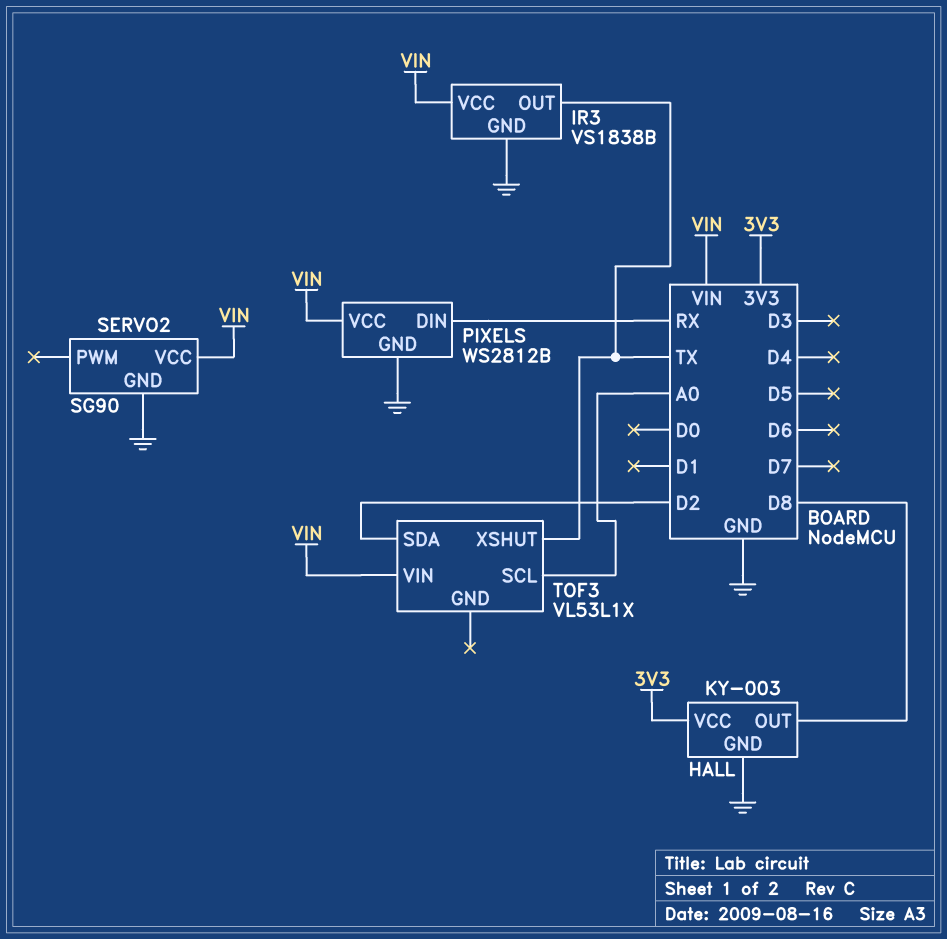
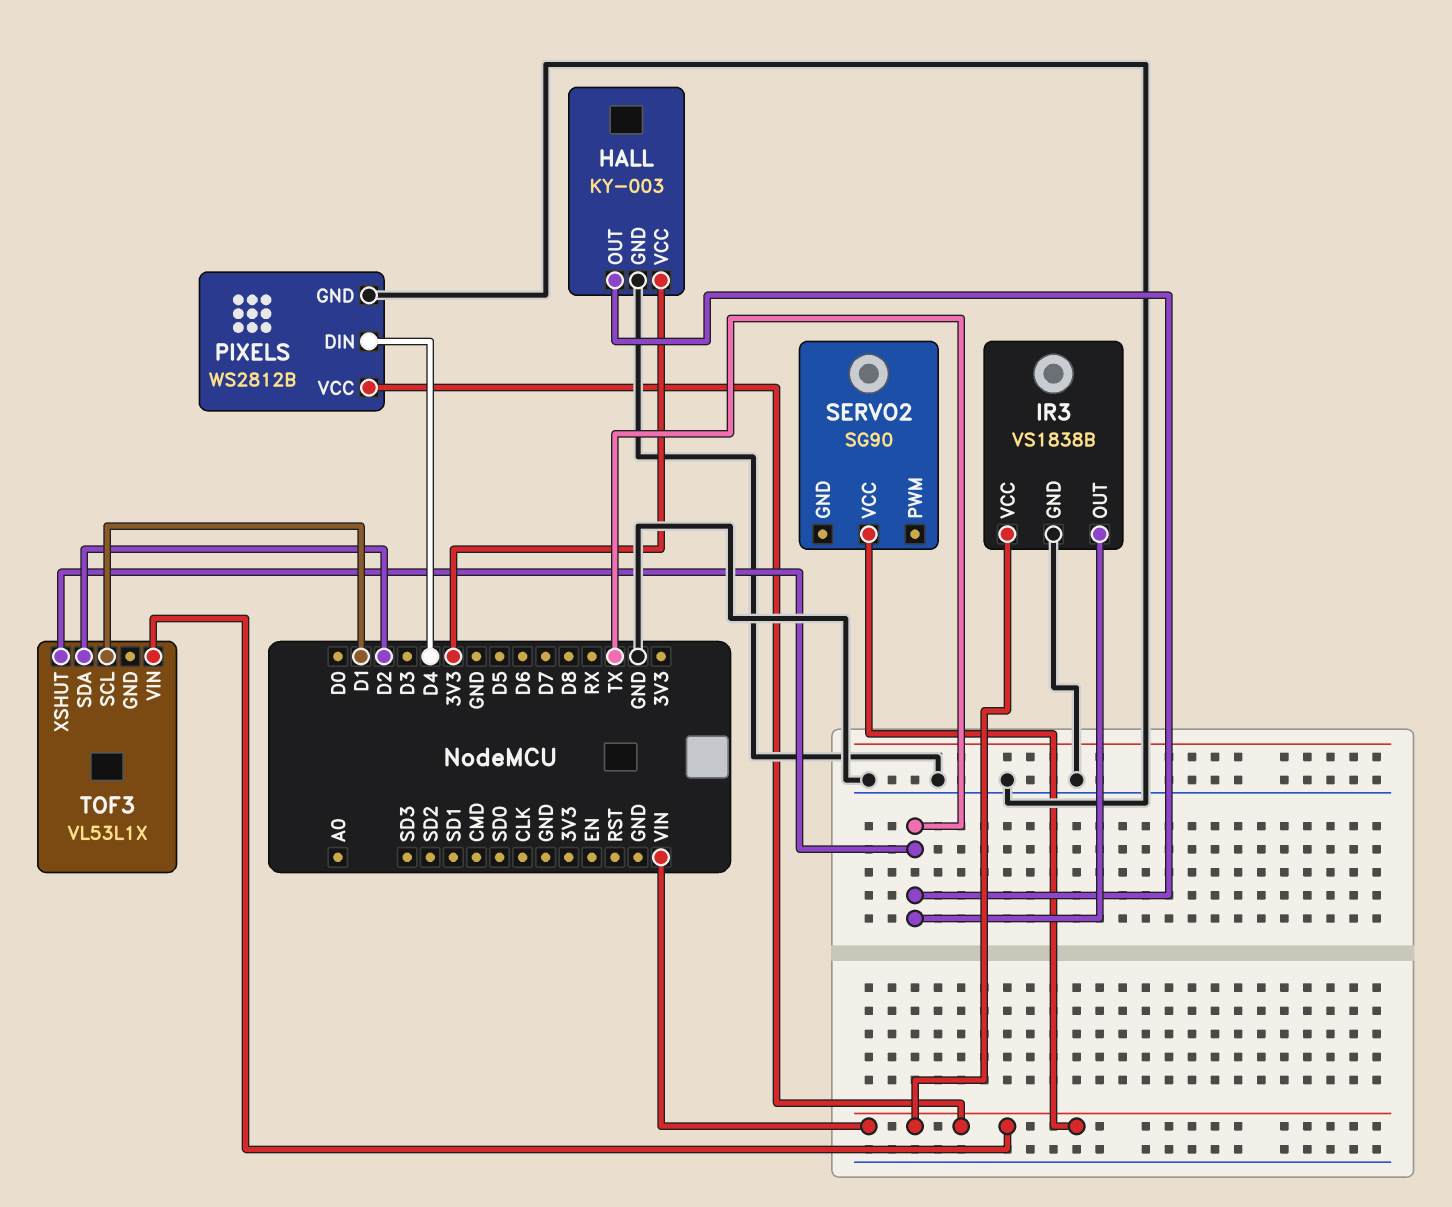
HALL pin OUT: D8 -> TX
PIXELS pin DIN: RX -> D4
SERVO2 pin GND: GND -> none
TOF3 pin SCL: A0 -> D1

